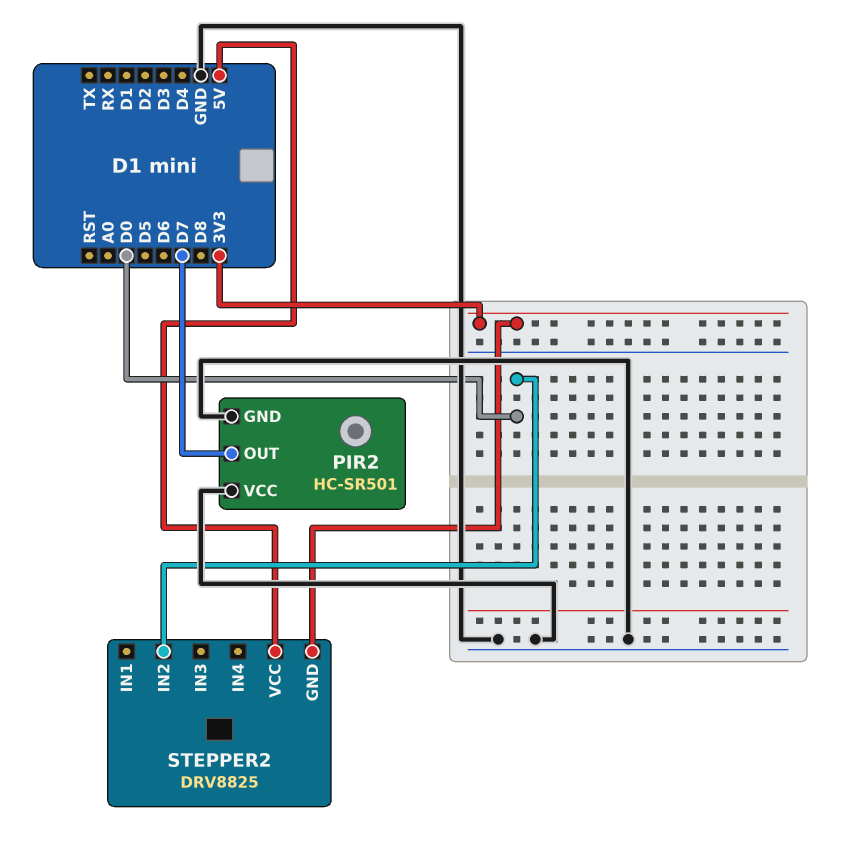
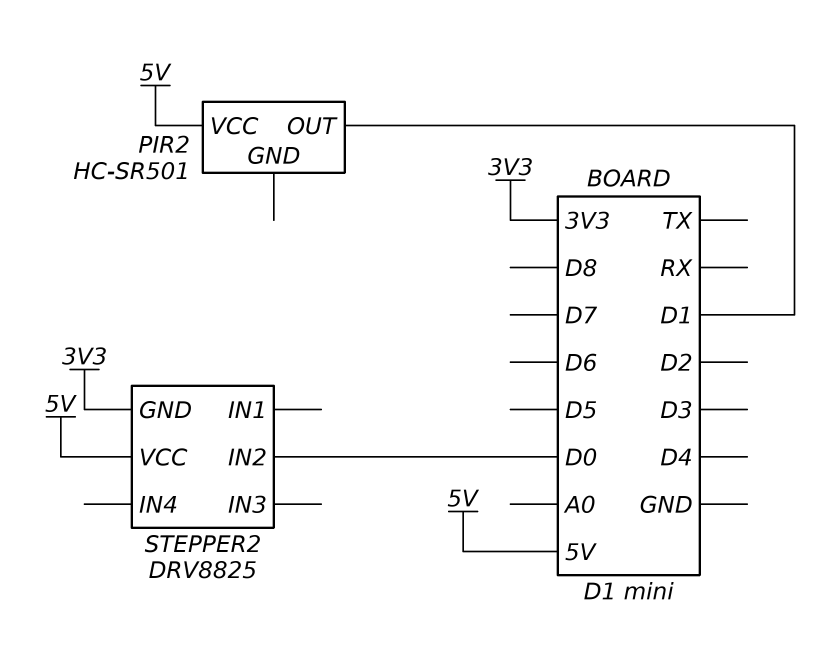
PIR2 pin GND: GND -> none
PIR2 pin OUT: D7 -> D1
PIR2 pin VCC: GND -> 5V

